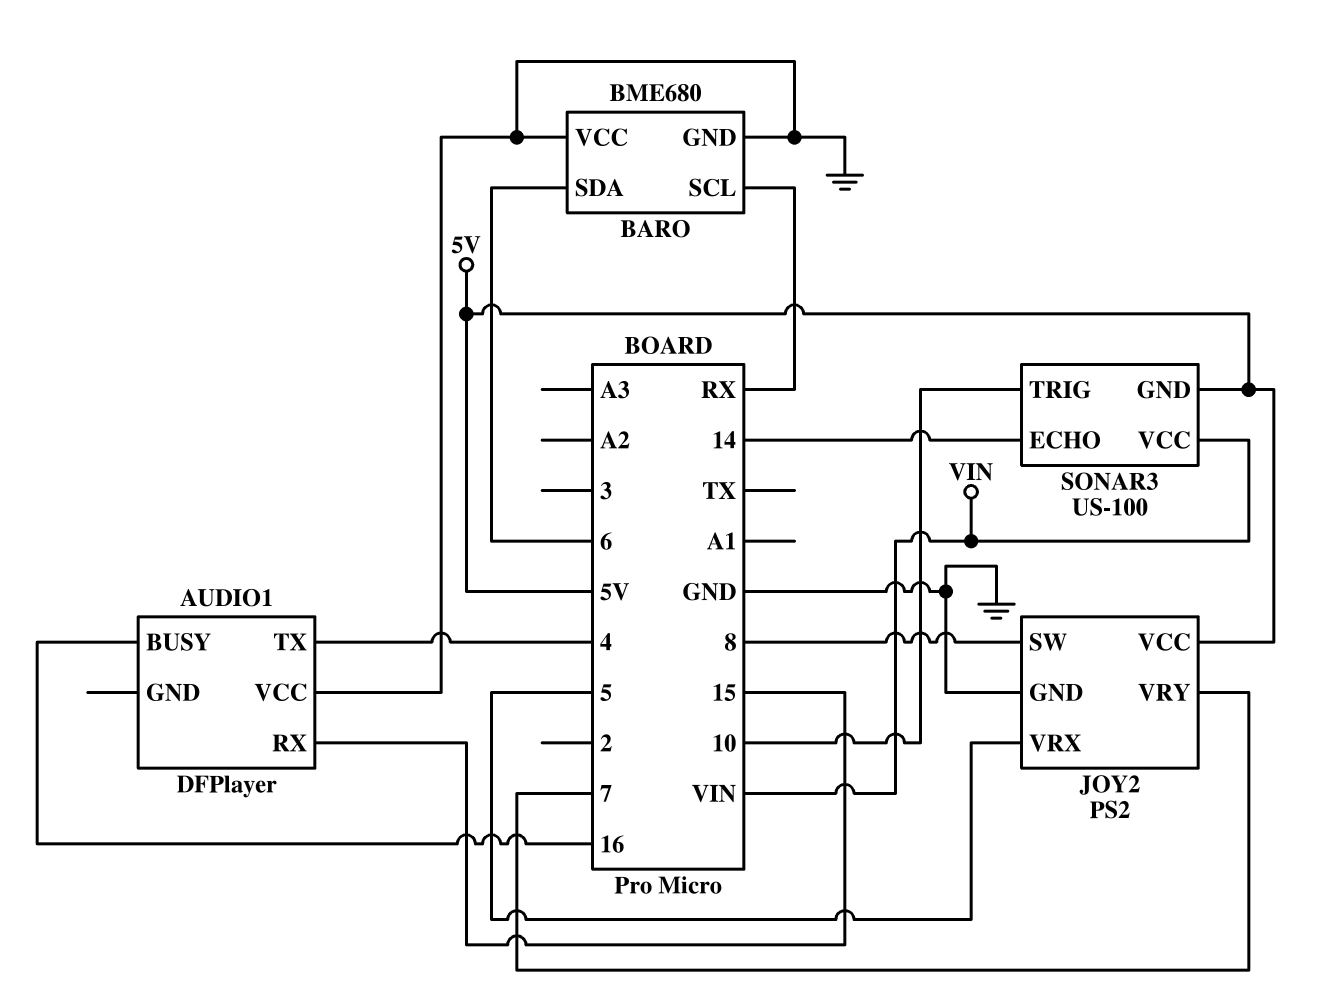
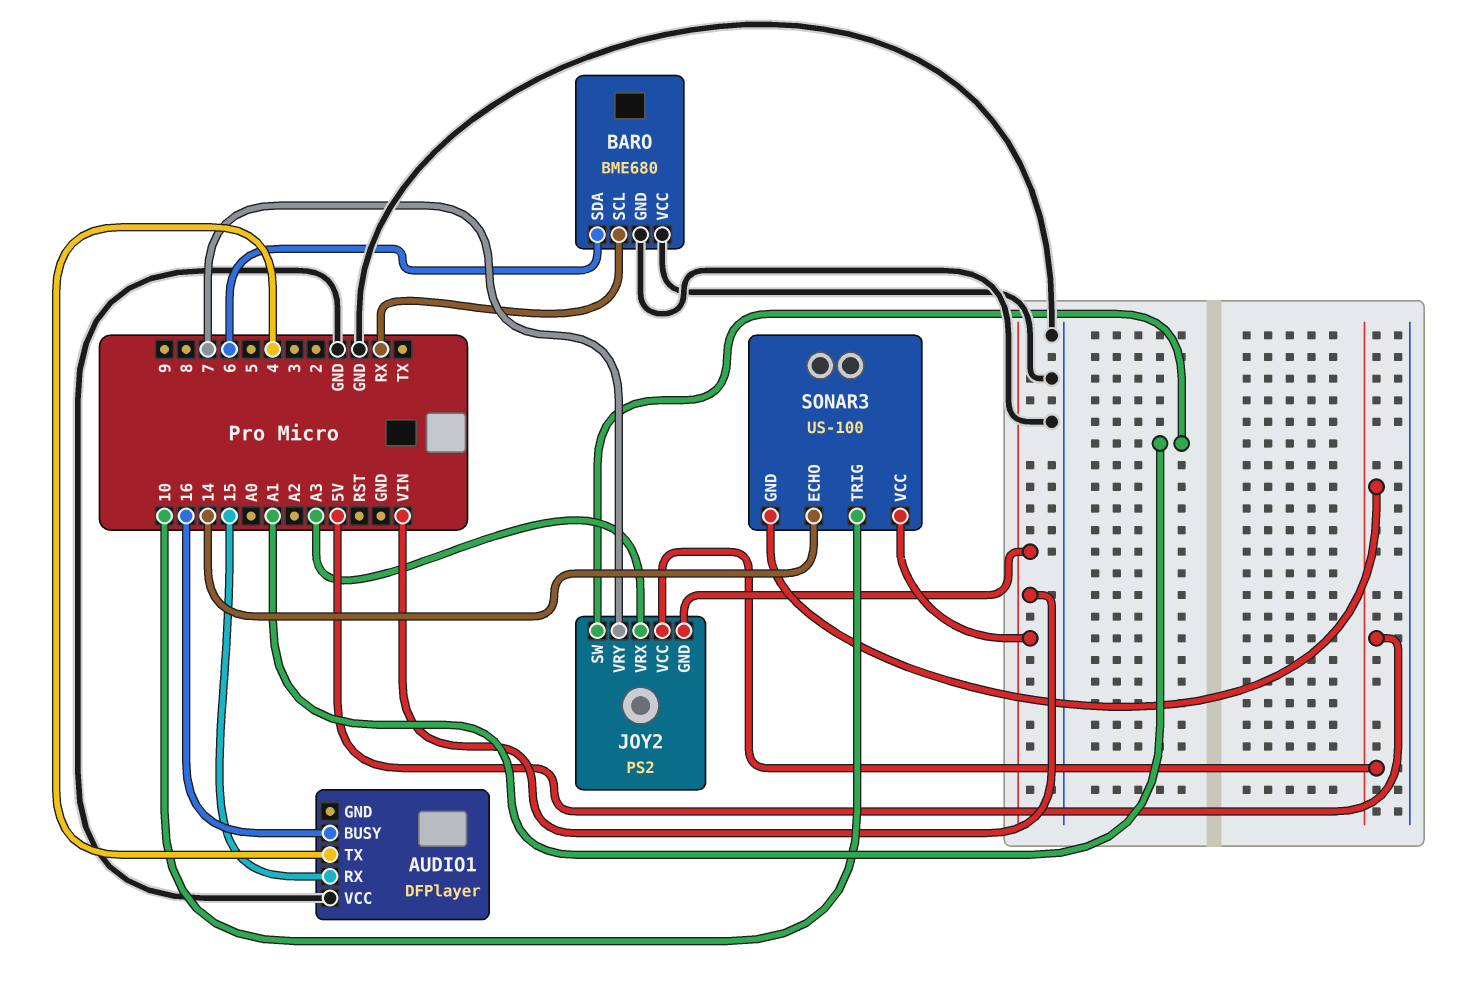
JOY2 pin GND: GND -> VIN
JOY2 pin SW: 8 -> A1
JOY2 pin VRX: 5 -> A3

